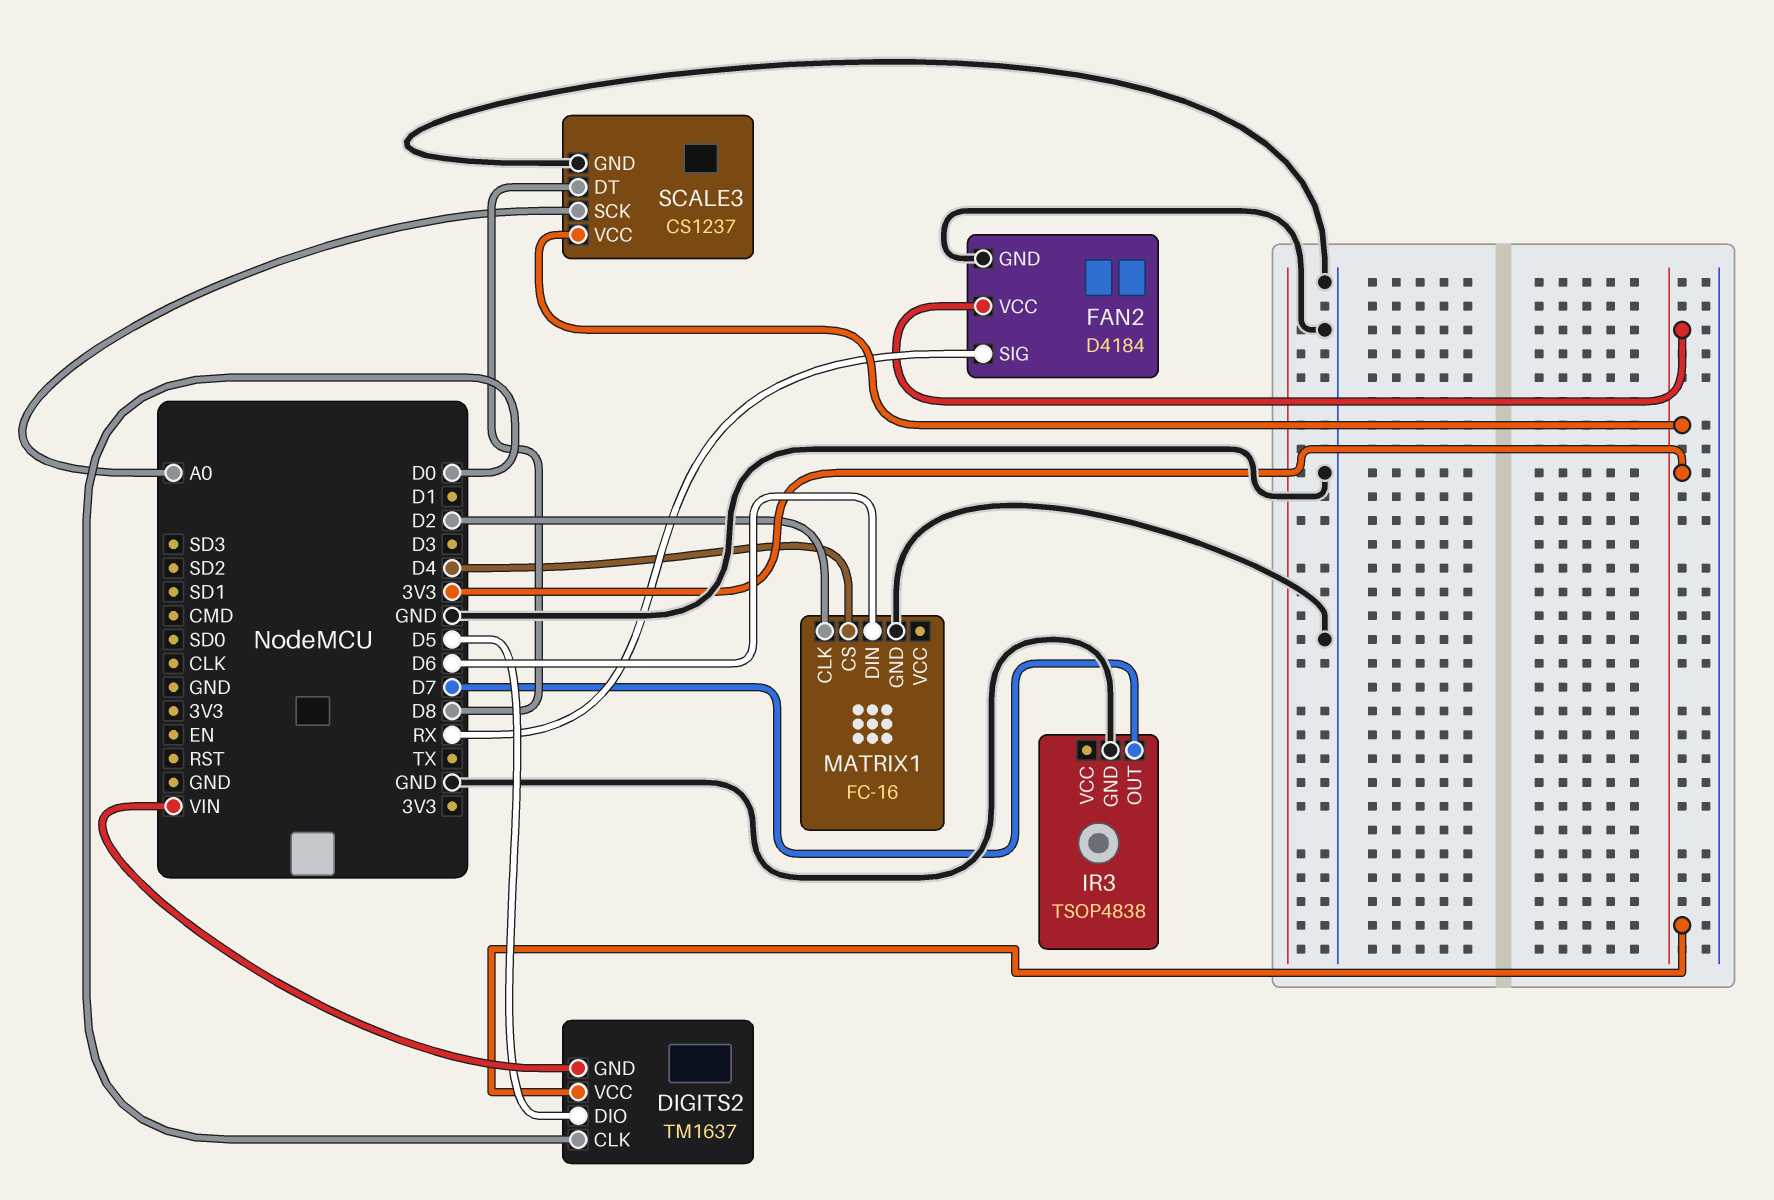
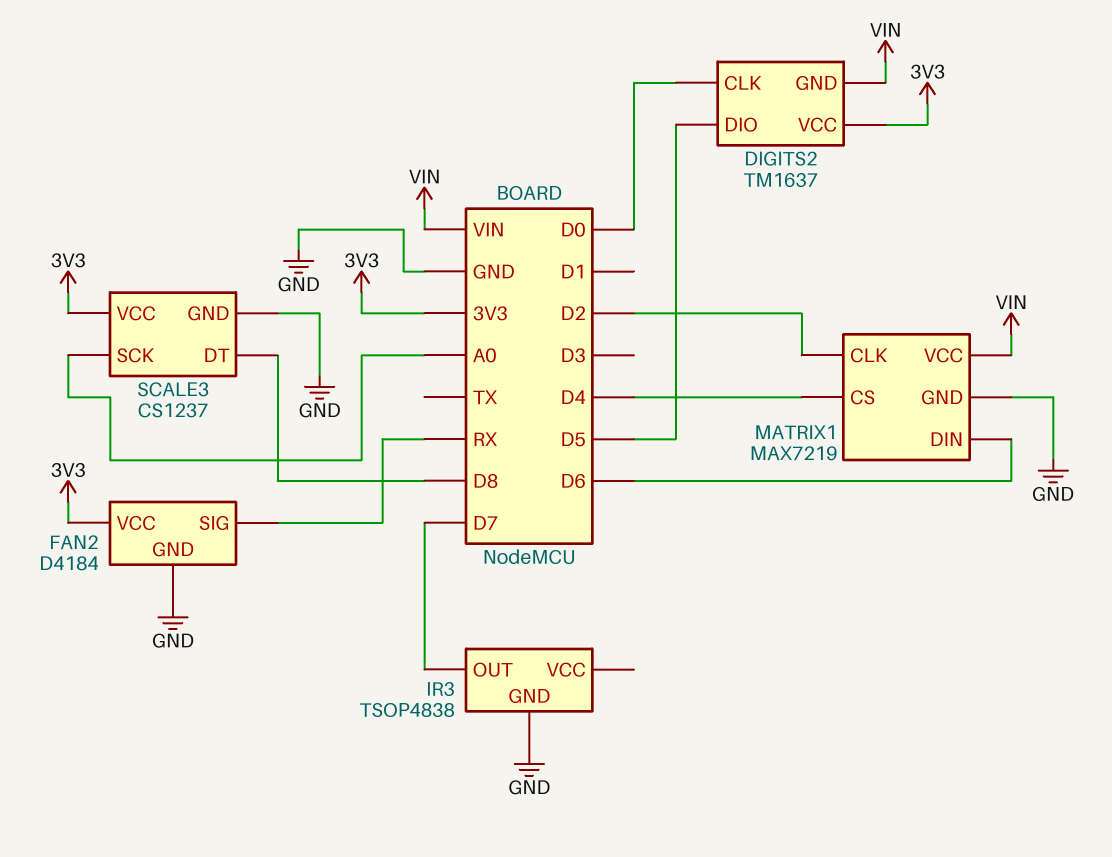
MATRIX1: FC-16 -> MAX7219
MATRIX1 pin VCC: none -> VIN

